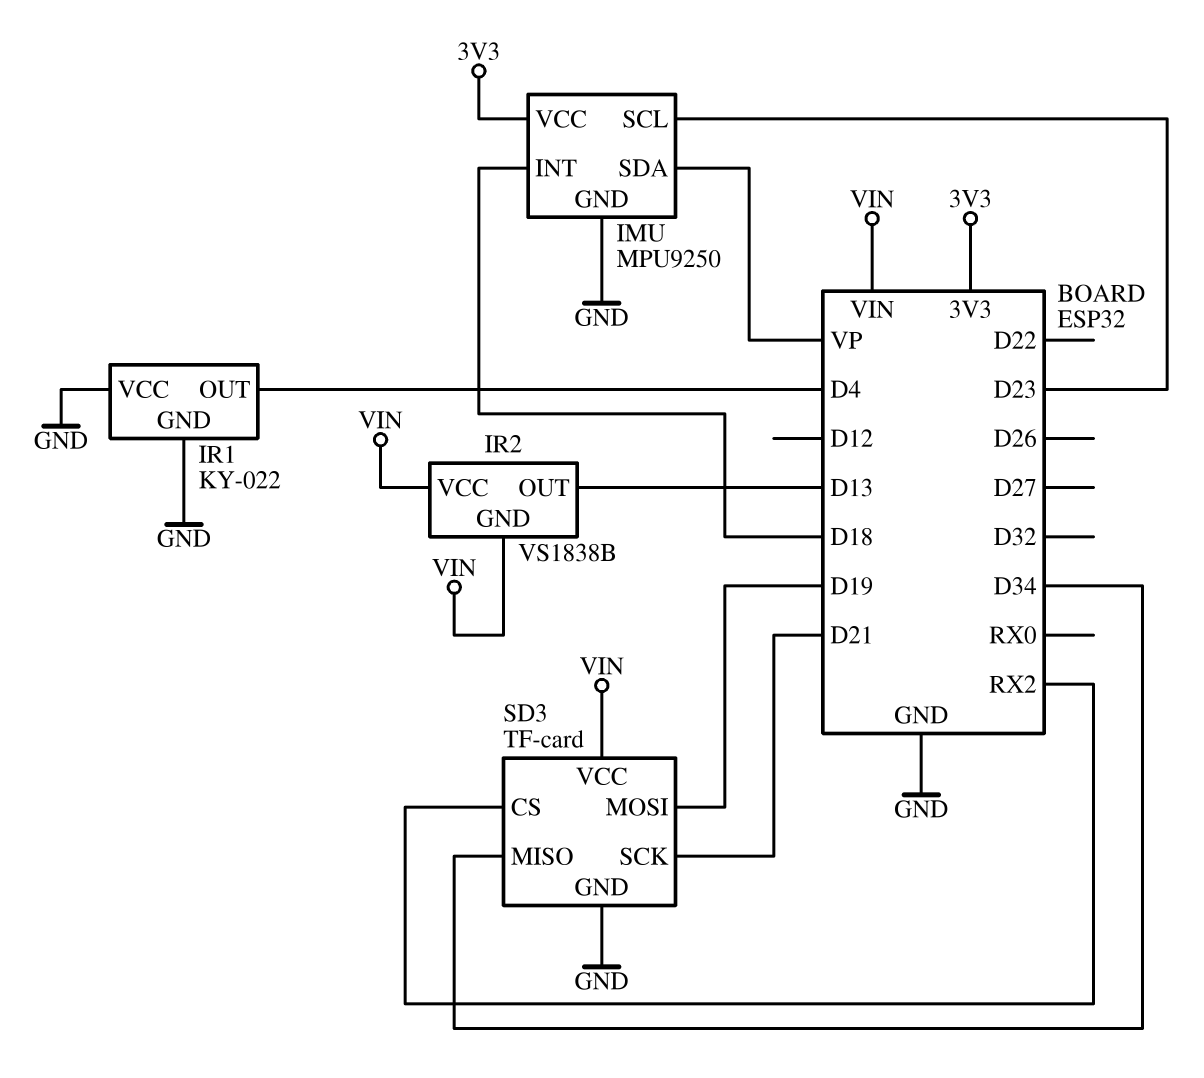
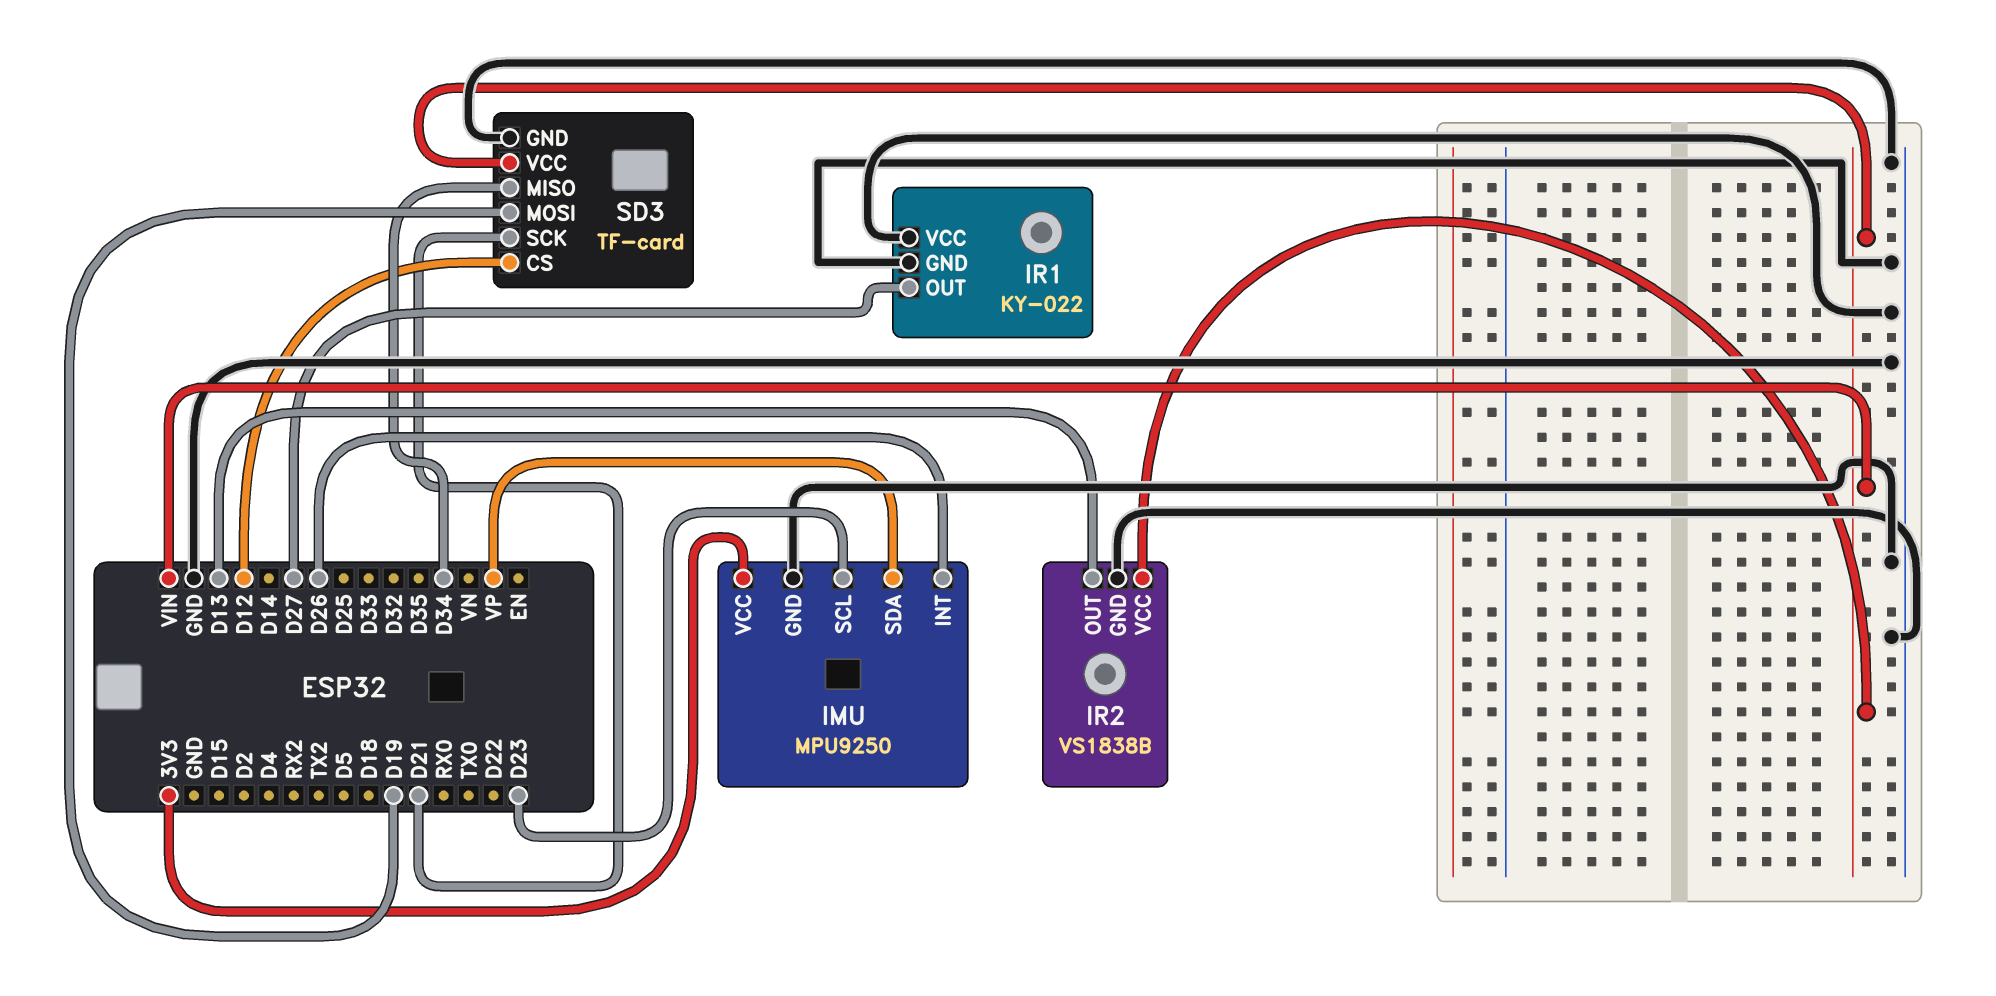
IMU pin INT: D18 -> D26
IR1 pin OUT: D4 -> D27
IR2 pin GND: VIN -> GND
SD3 pin CS: RX2 -> D12

